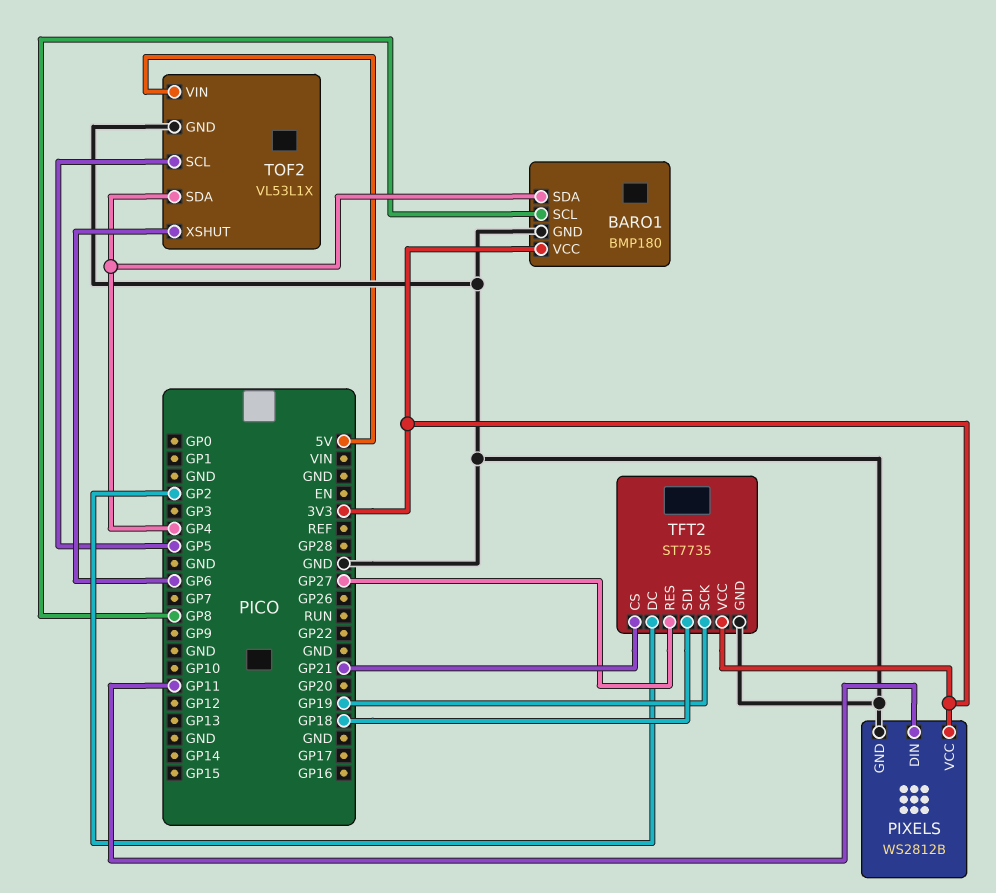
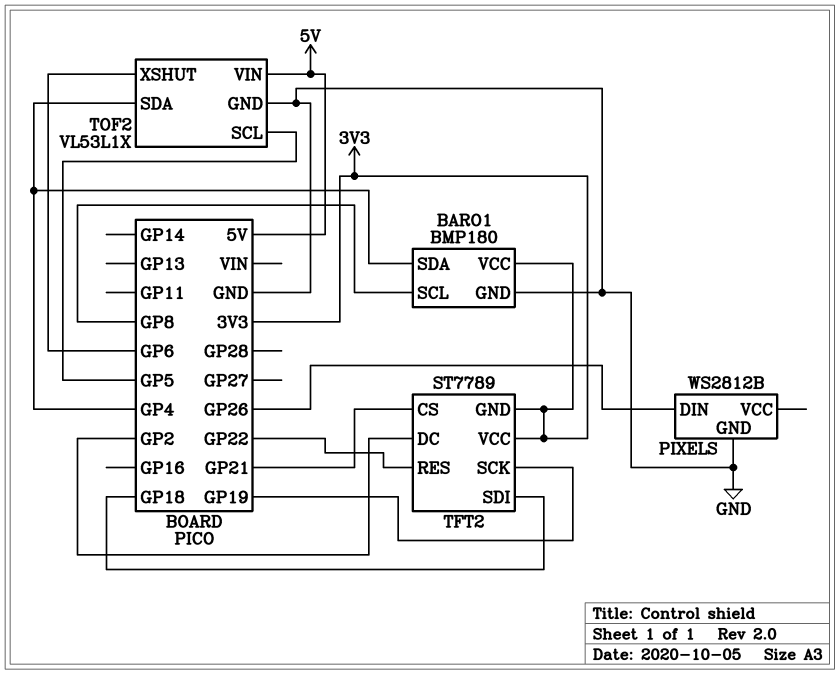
PIXELS pin DIN: GP11 -> GP26
PIXELS pin VCC: 3V3 -> none
TFT2: ST7735 -> ST7789
TFT2 pin GND: GND -> 3V3
TFT2 pin RES: GP27 -> GP22

